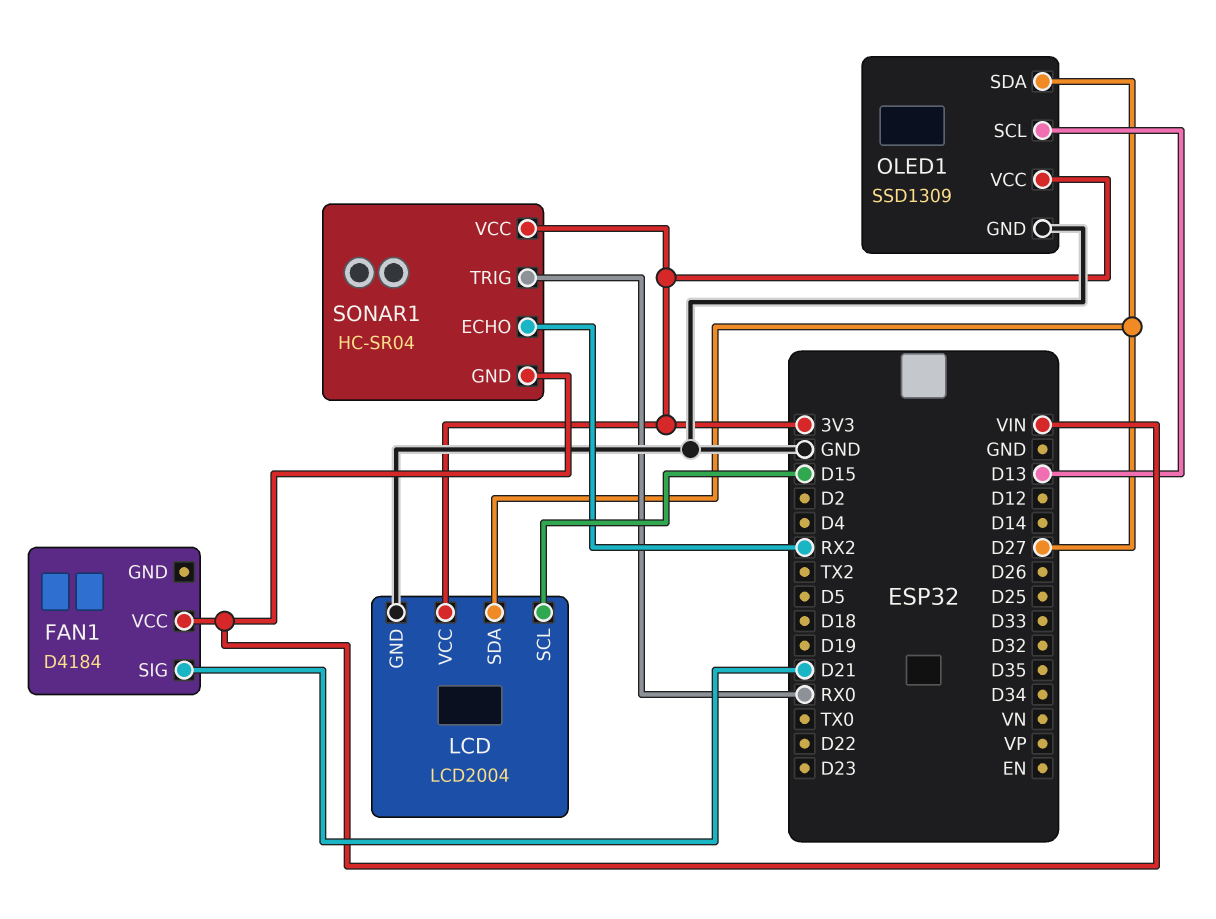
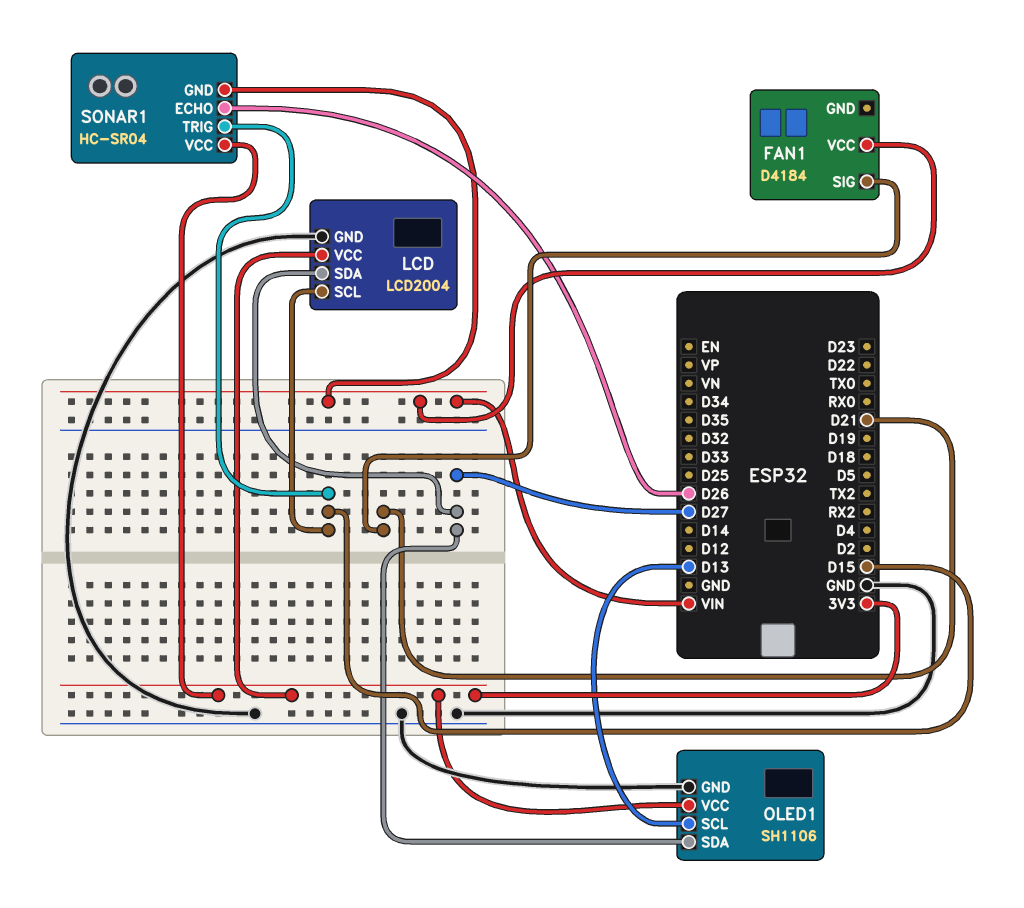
OLED1: SSD1309 -> SH1106
SONAR1 pin ECHO: RX2 -> D26
SONAR1 pin TRIG: RX0 -> D15

